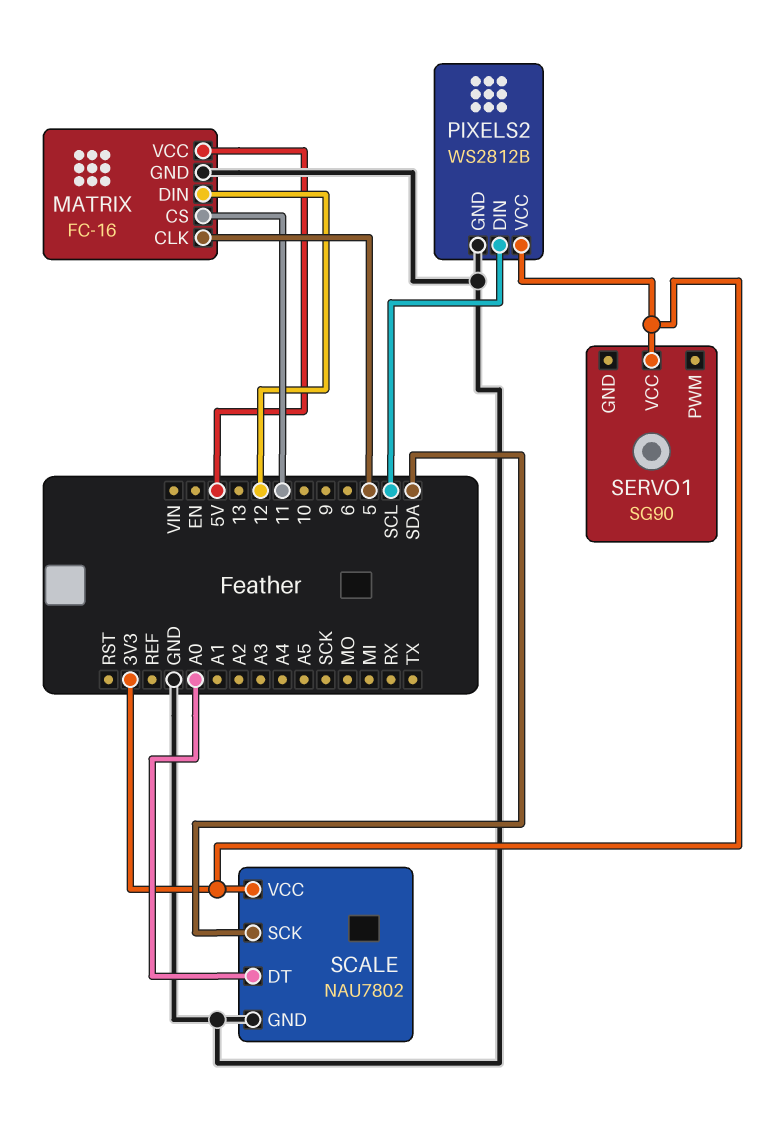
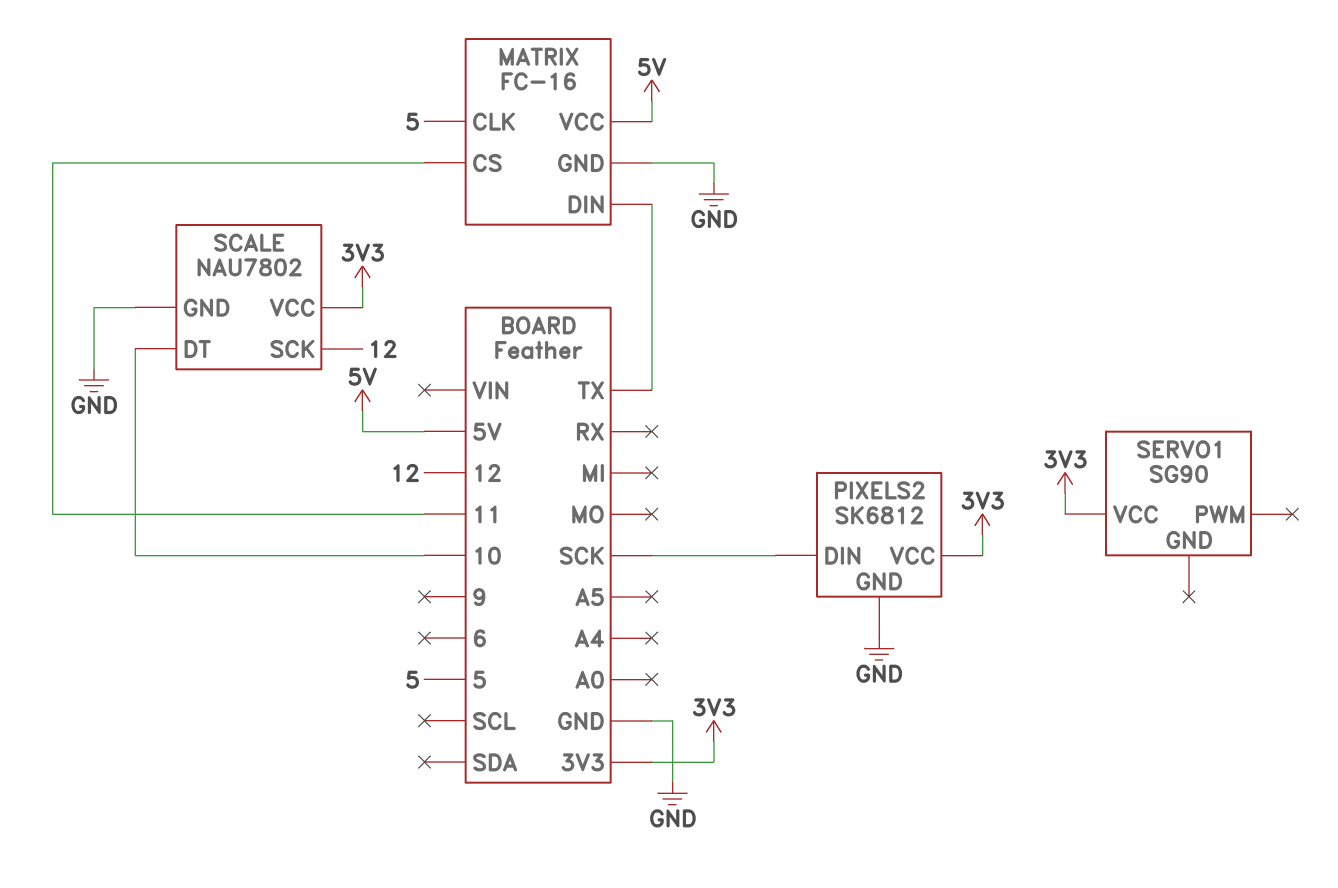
MATRIX pin DIN: 12 -> TX
PIXELS2: WS2812B -> SK6812
PIXELS2 pin DIN: SCL -> SCK
SCALE pin DT: A0 -> 10
SCALE pin SCK: SDA -> 12

